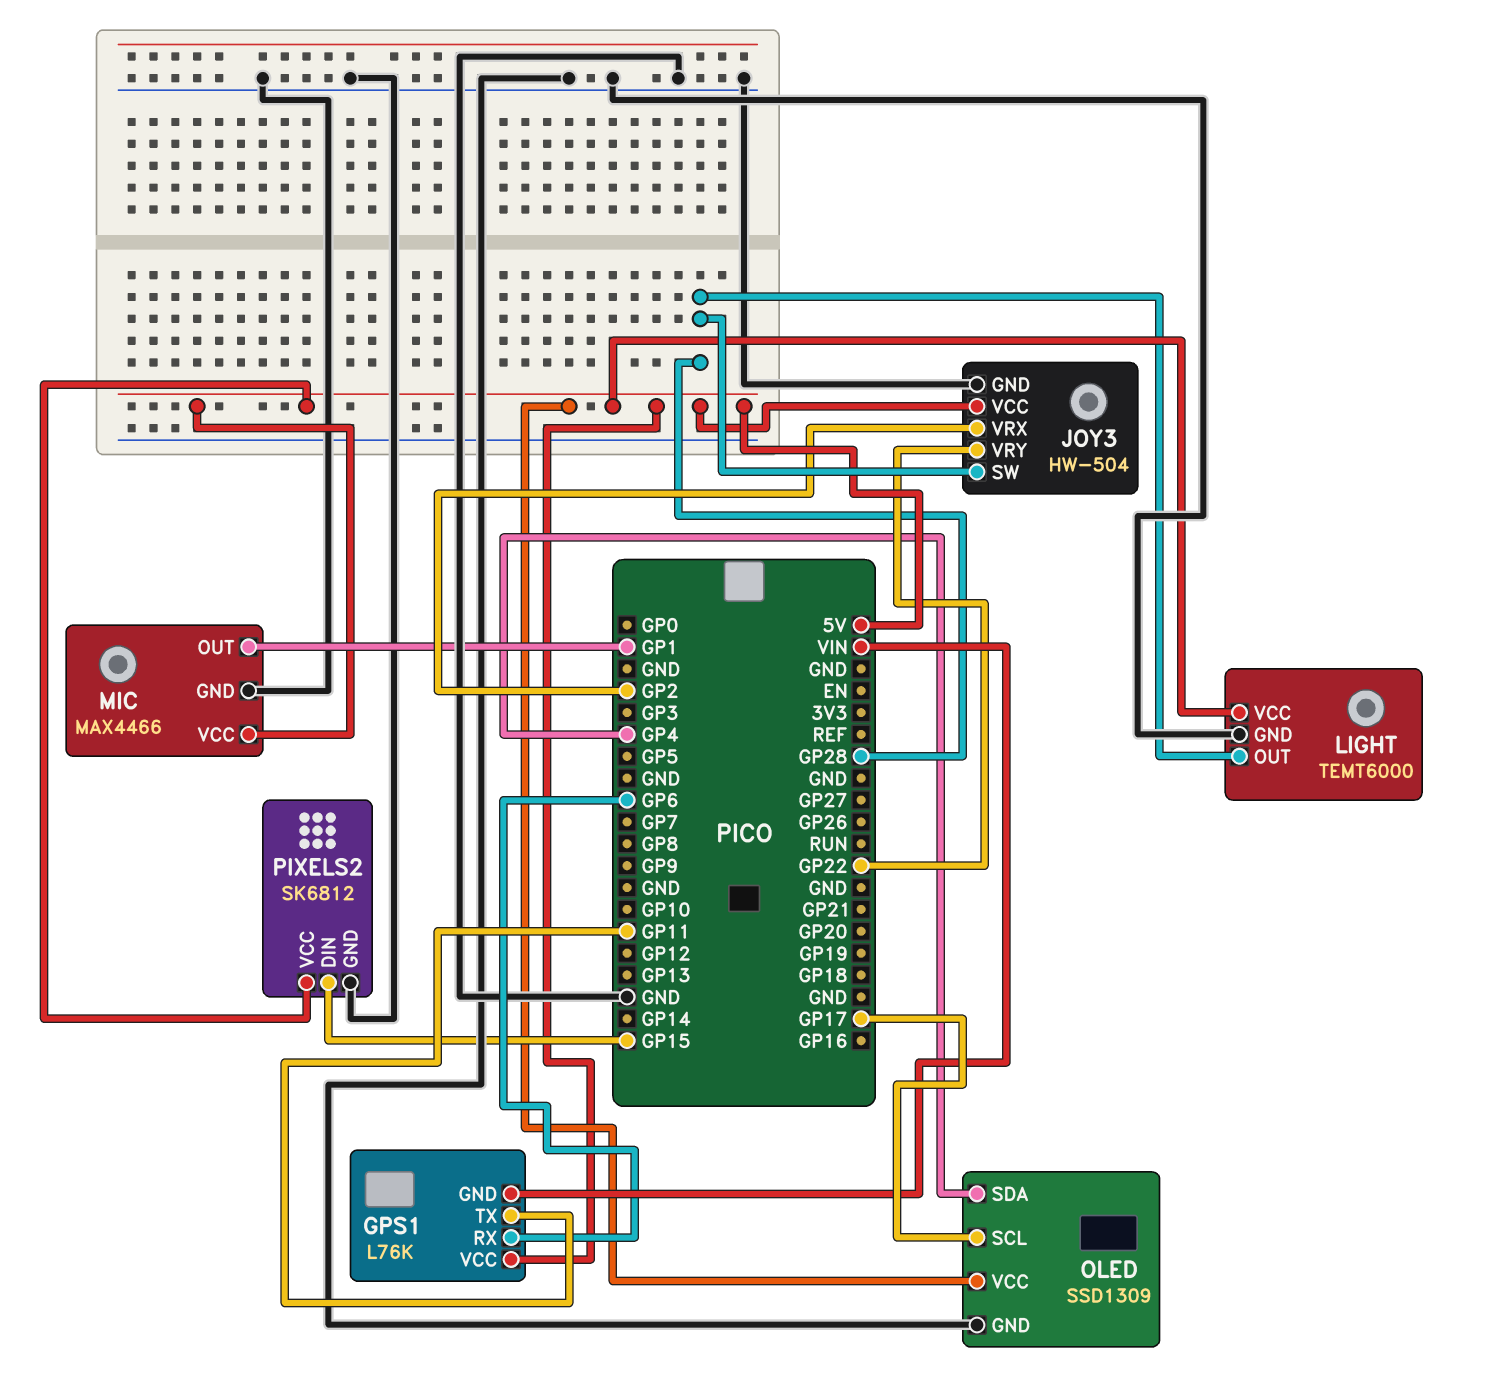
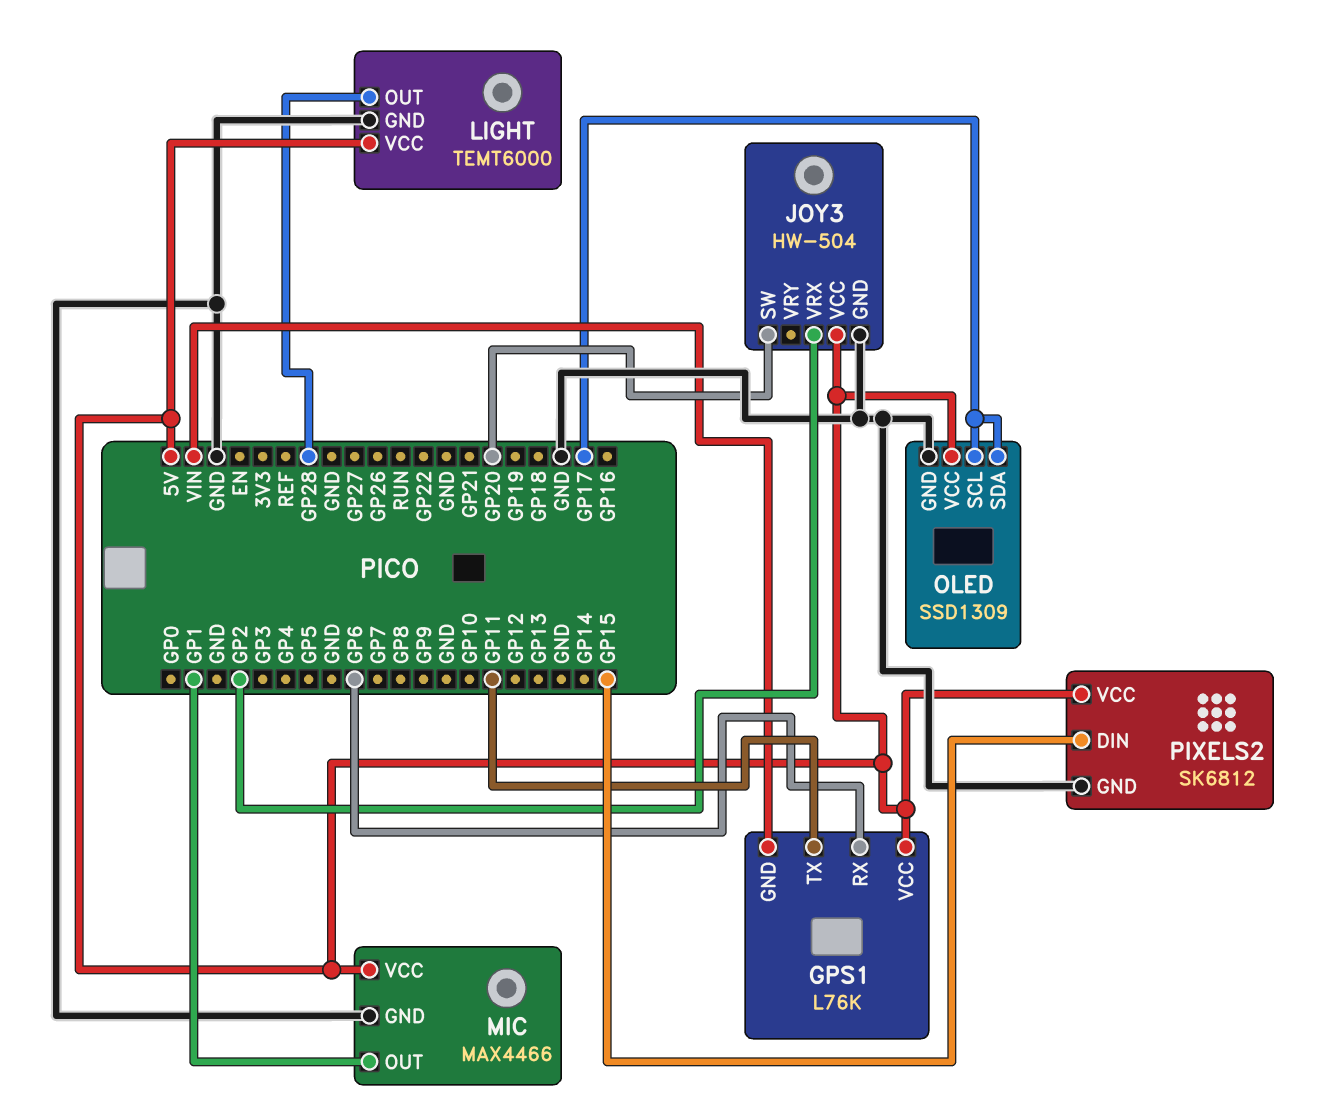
JOY3 pin SW: GP28 -> GP20
JOY3 pin VRY: GP22 -> none
OLED pin SDA: GP4 -> GP17

